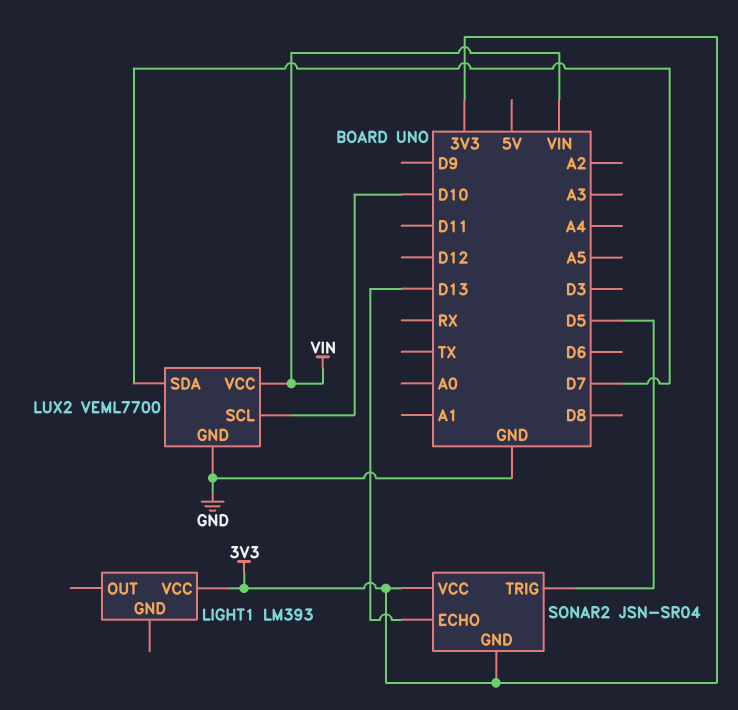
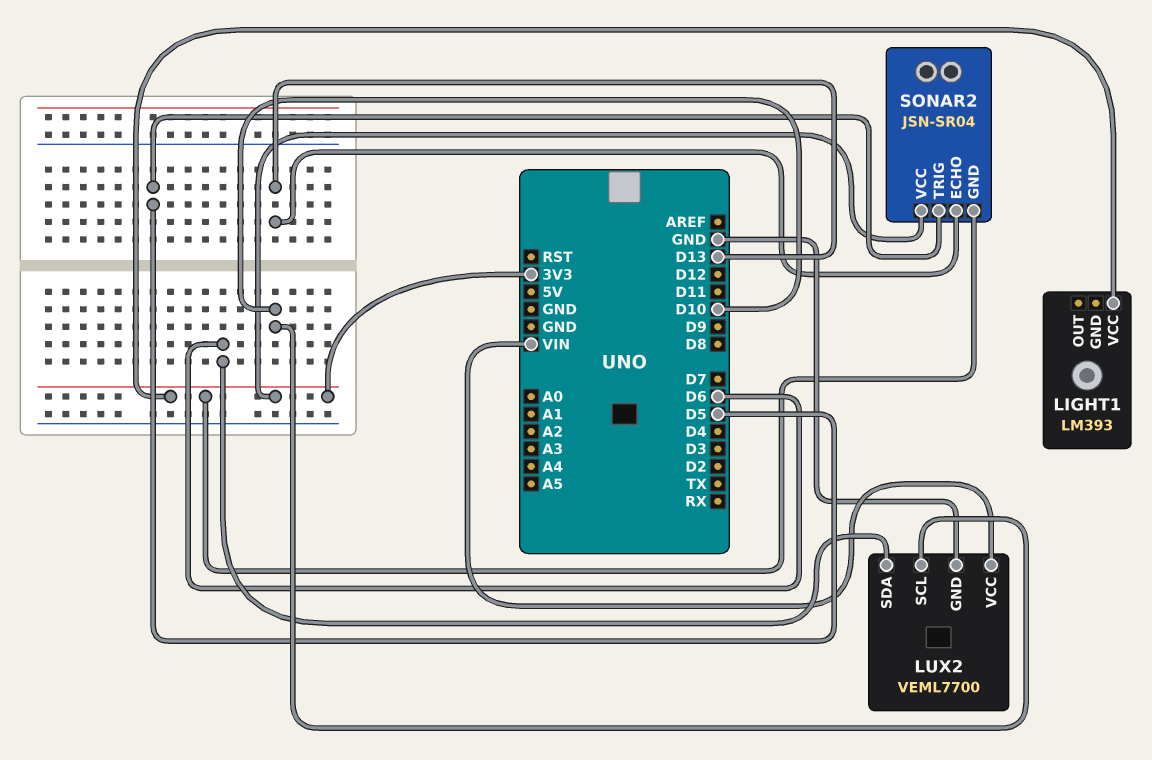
LUX2 pin SDA: D7 -> D6

